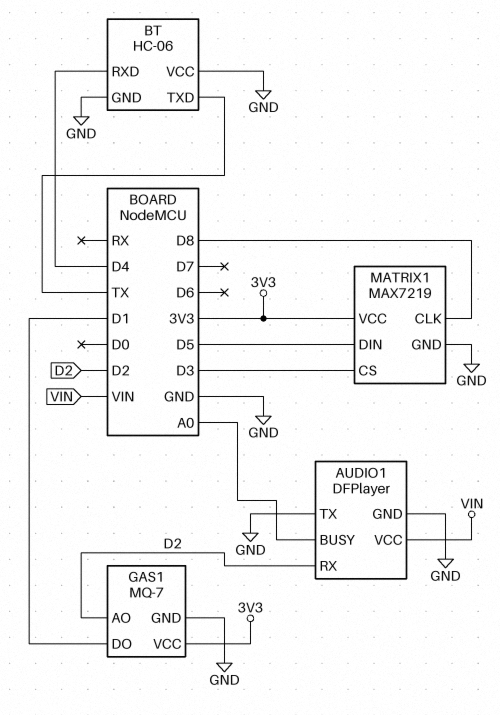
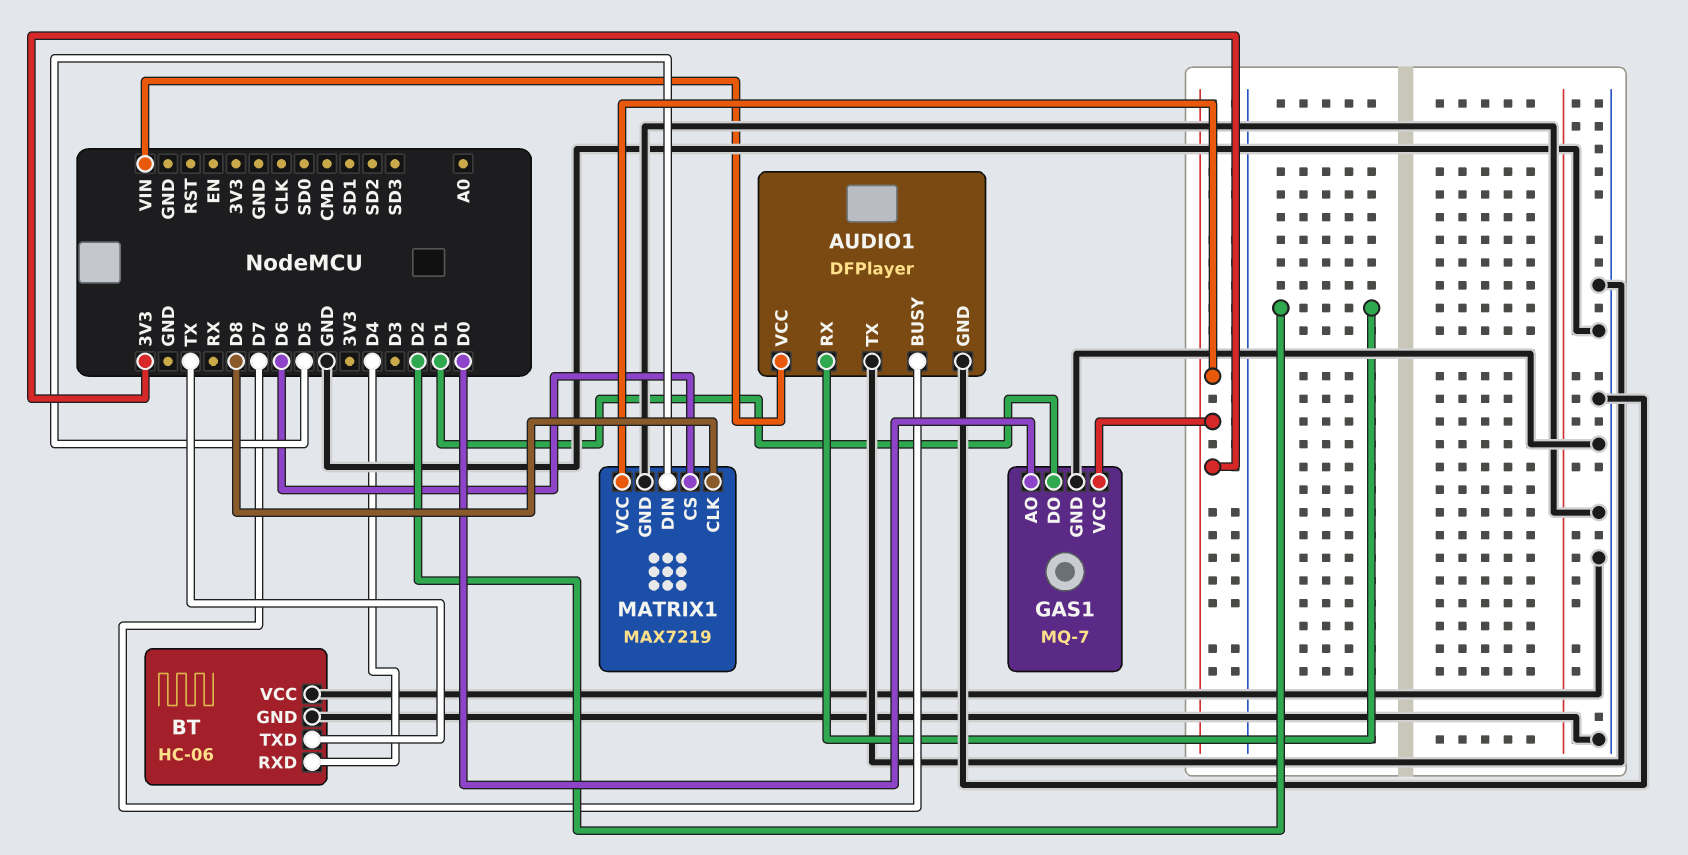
AUDIO1 pin BUSY: A0 -> D7
GAS1 pin AO: D2 -> D0
MATRIX1 pin CS: D3 -> D6

